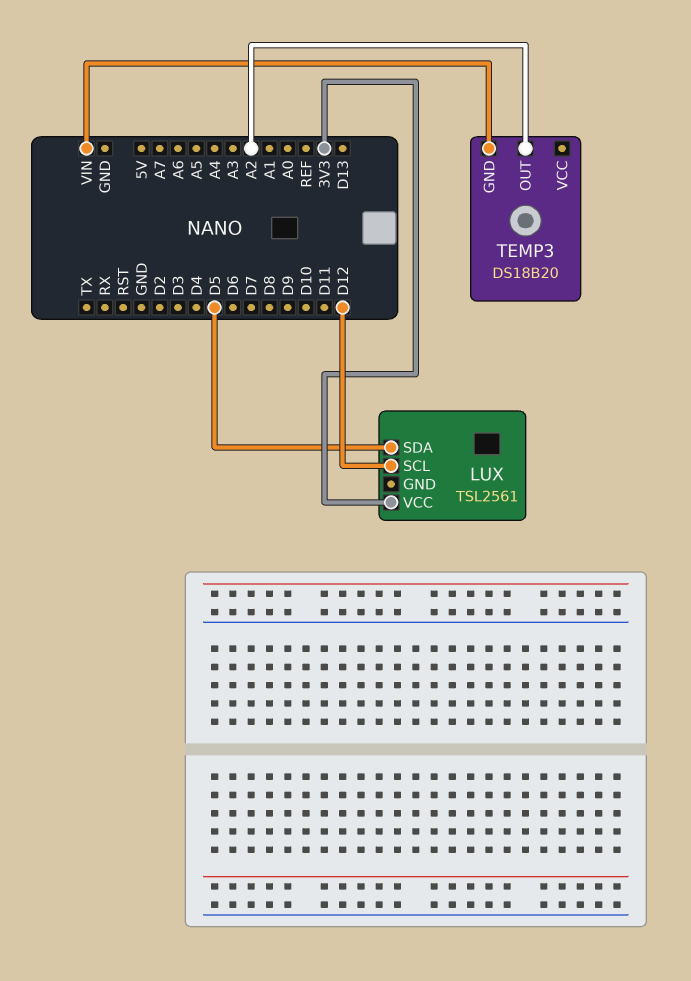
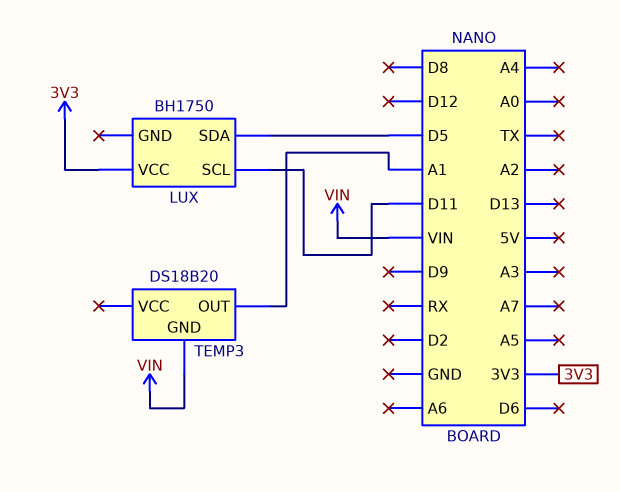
LUX: TSL2561 -> BH1750
LUX pin SCL: D12 -> D11
TEMP3 pin OUT: A2 -> A1

